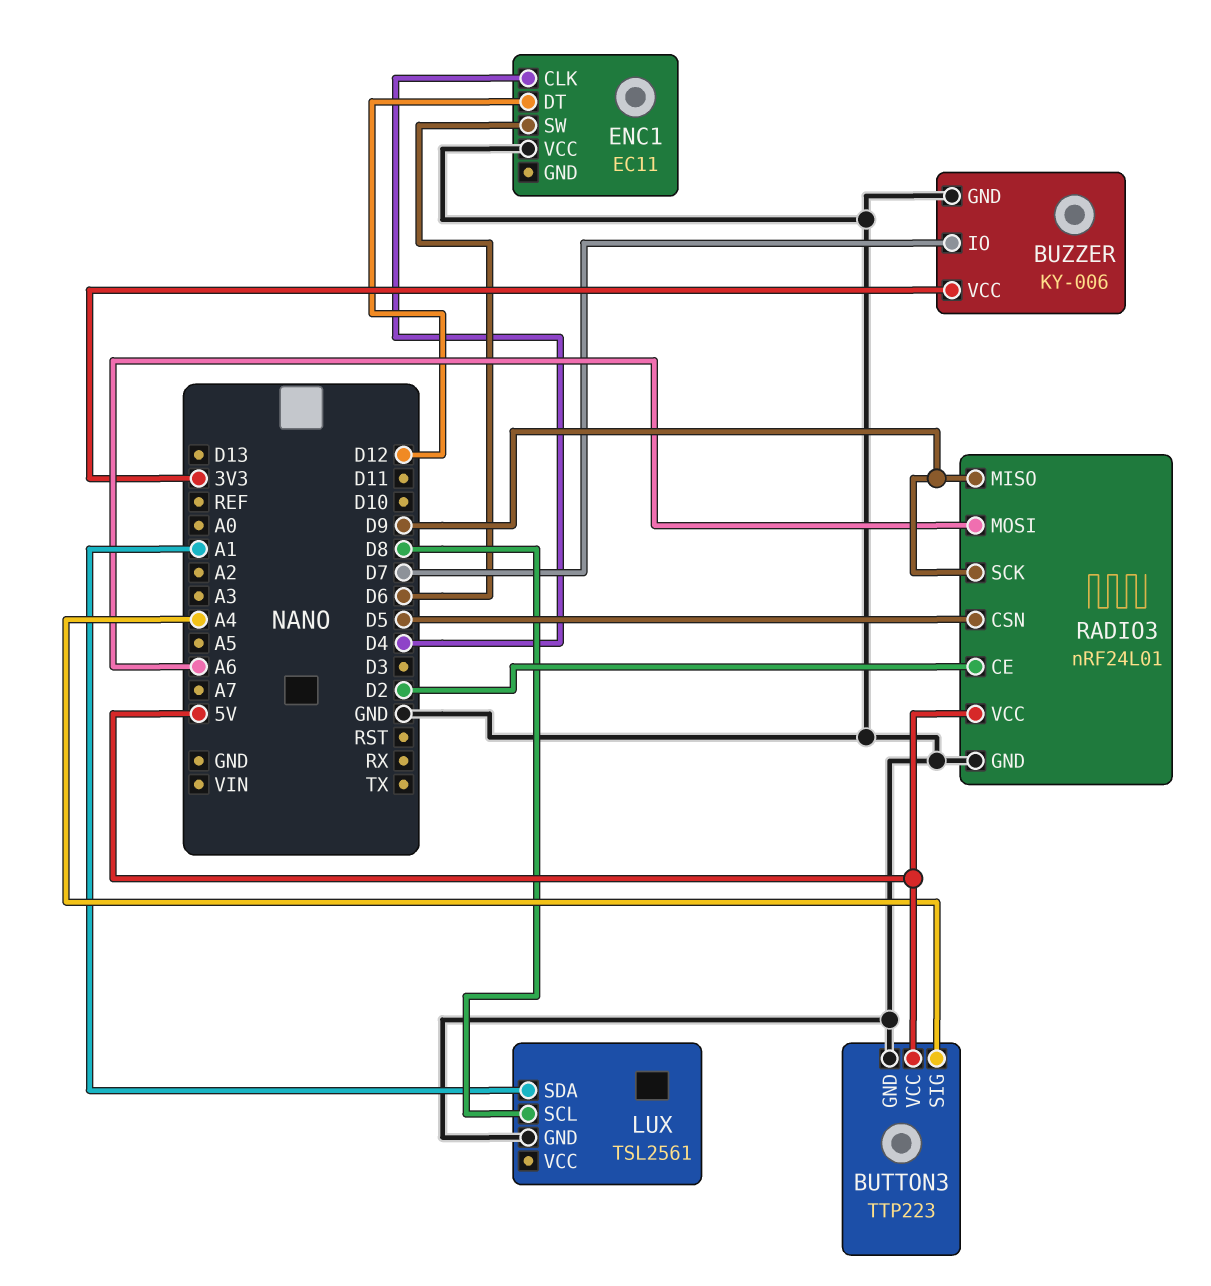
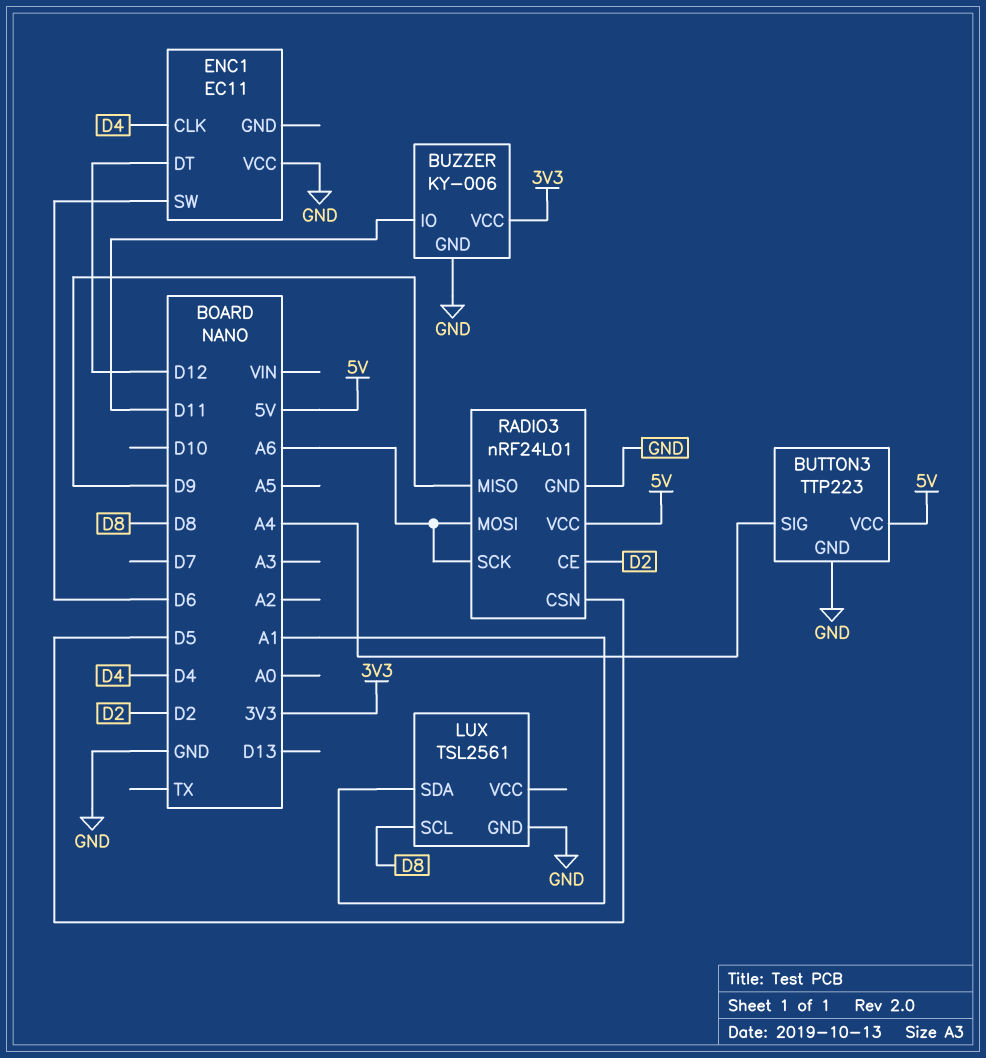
BUZZER pin IO: D7 -> D11
RADIO3 pin SCK: D9 -> A6

